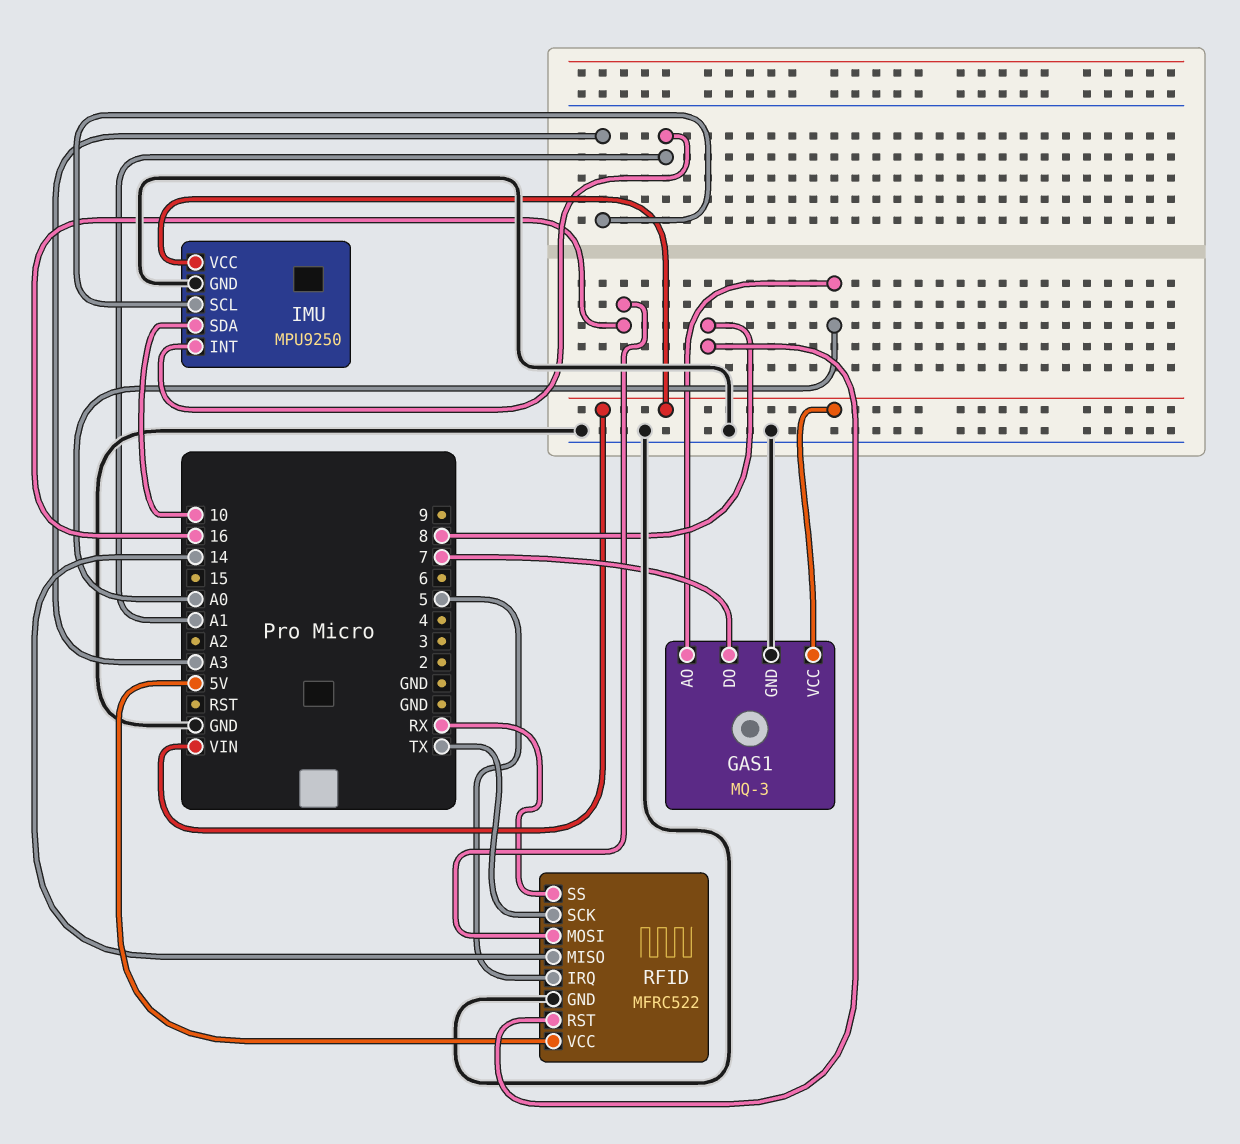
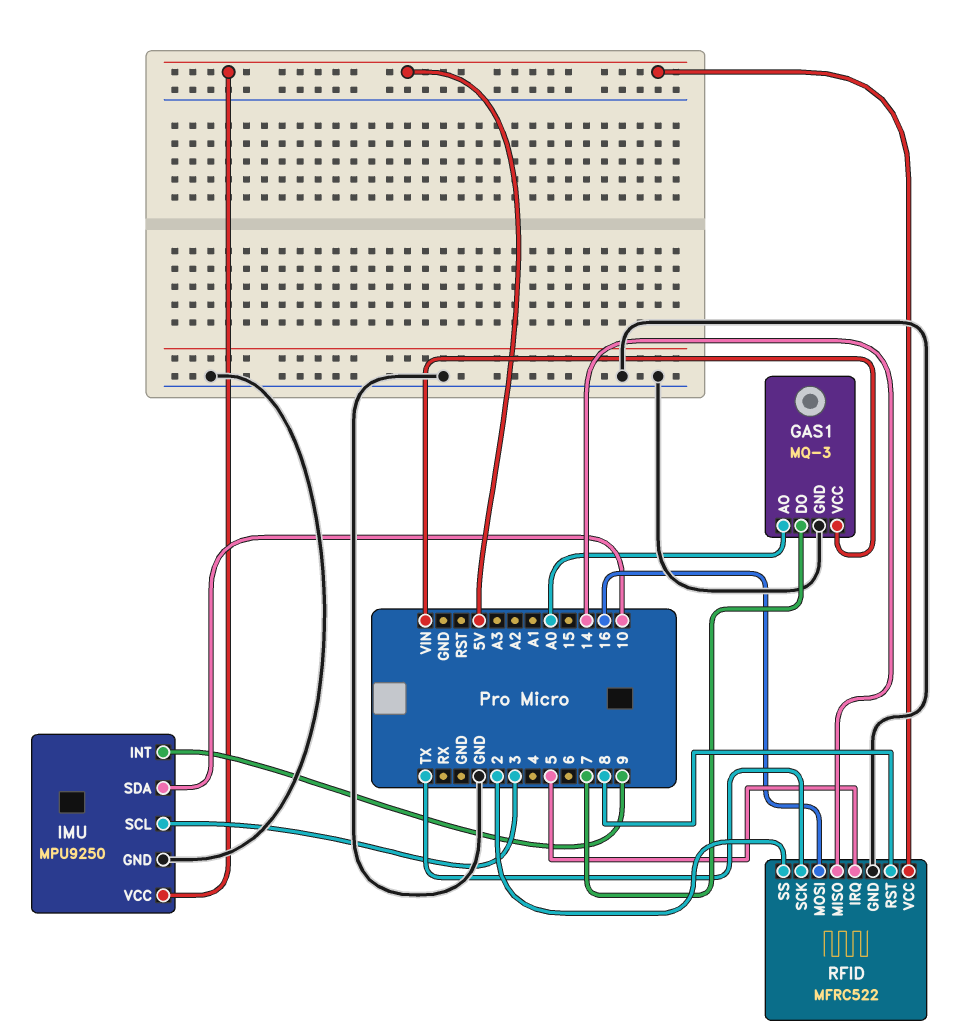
IMU pin INT: A1 -> 9
IMU pin SCL: A3 -> 3
IMU pin VCC: VIN -> 5V
RFID pin SS: RX -> 2

